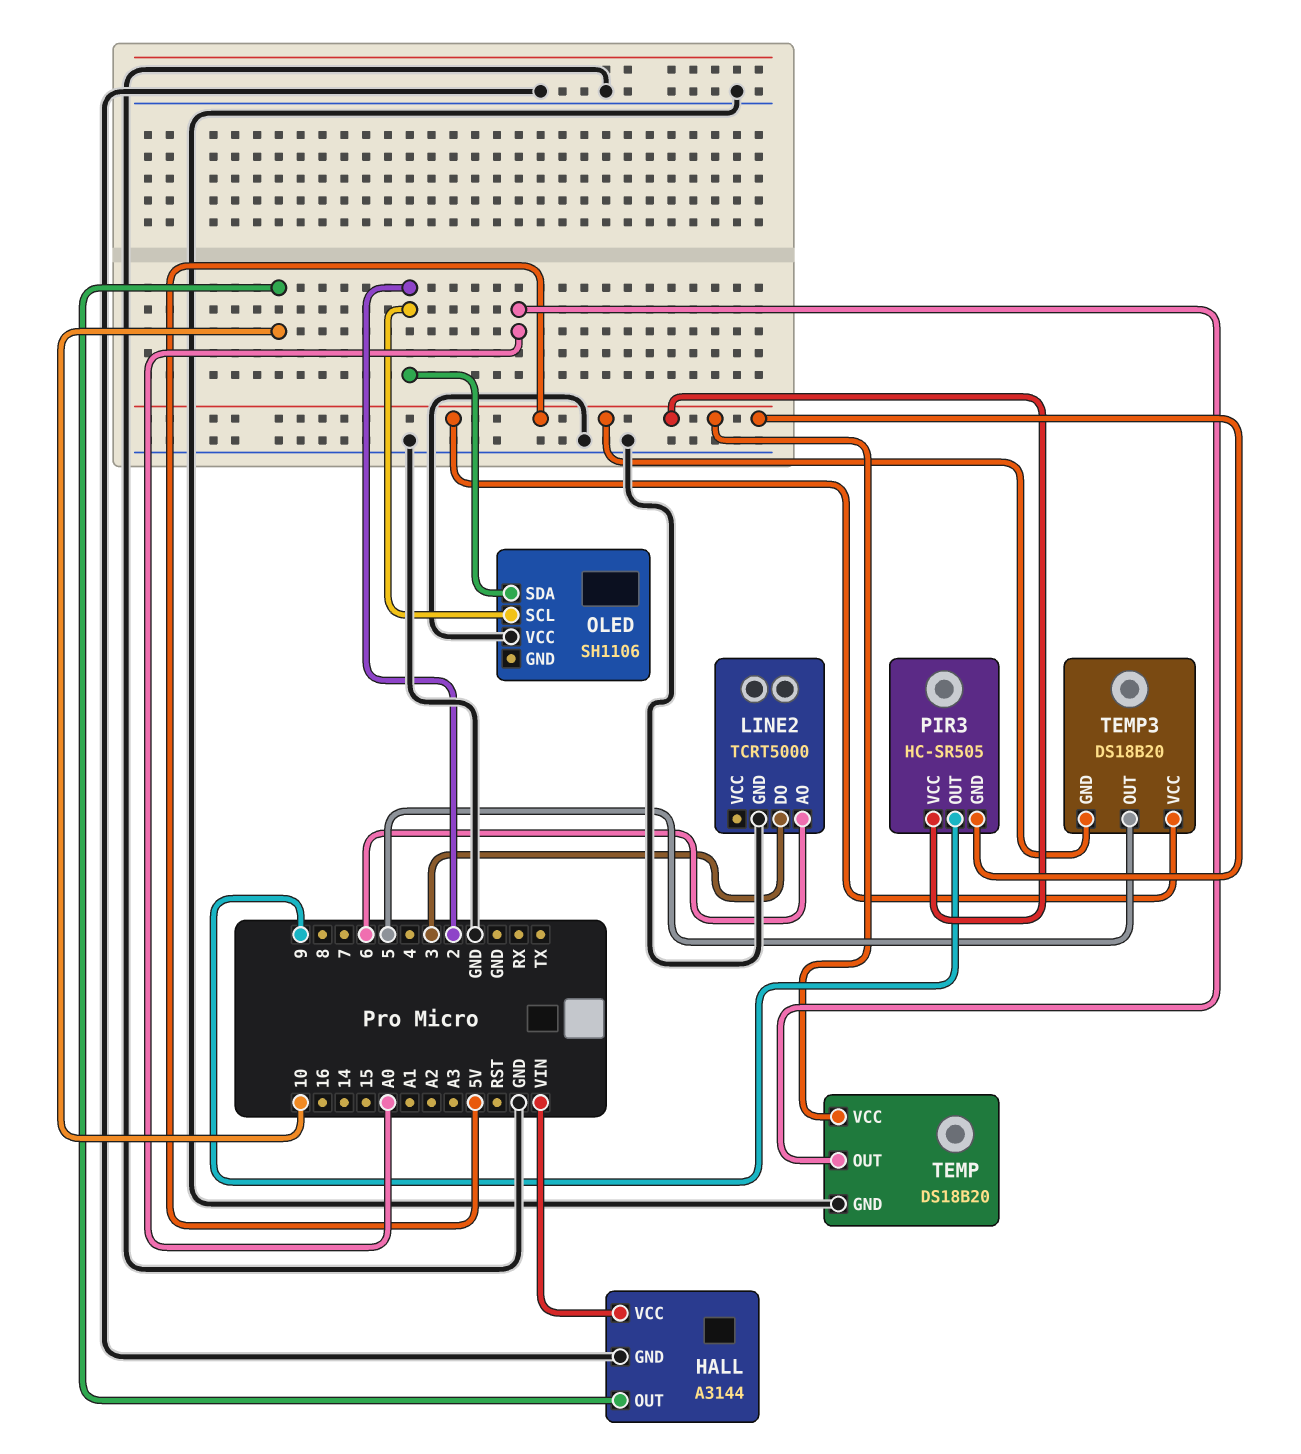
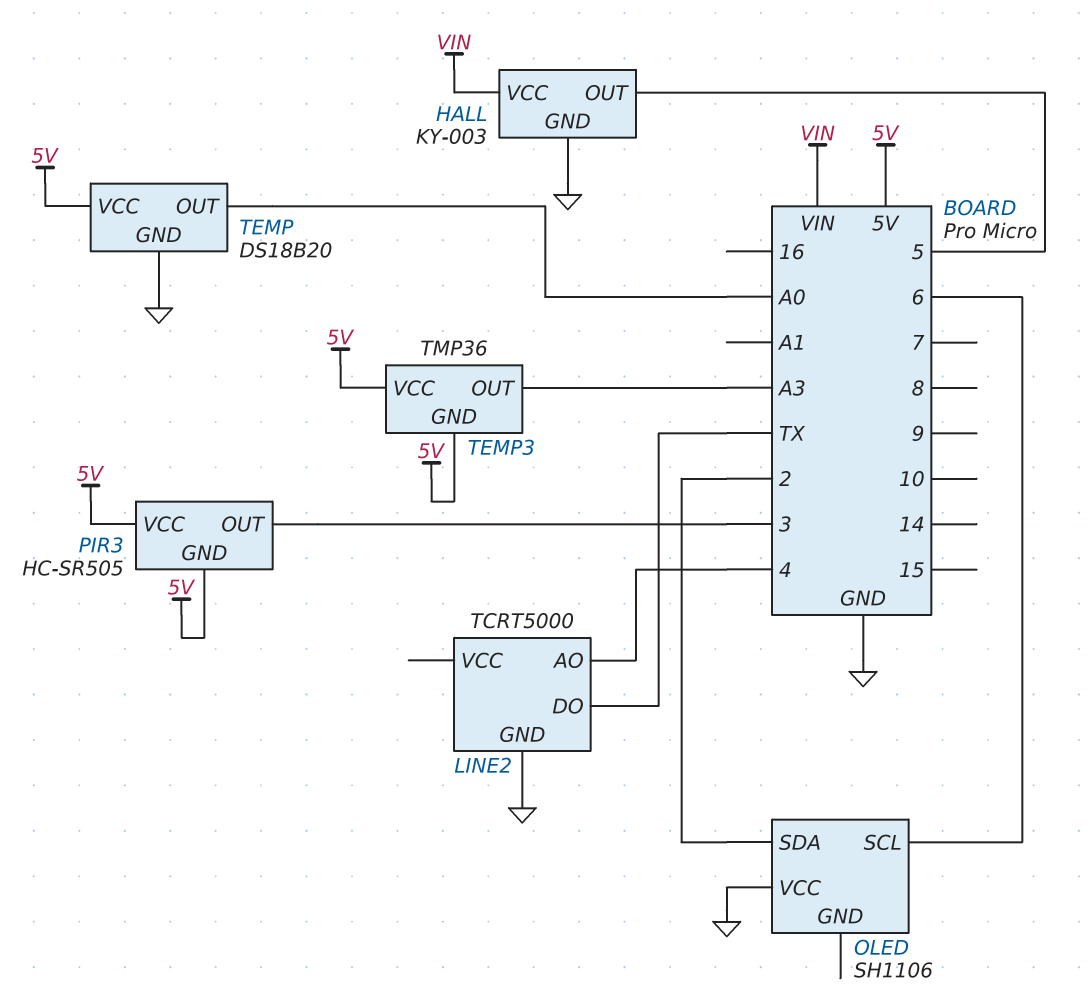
HALL: A3144 -> KY-003
HALL pin OUT: 10 -> 5
LINE2 pin AO: 6 -> 4
LINE2 pin DO: 3 -> TX
OLED pin SCL: 2 -> 6
PIR3 pin OUT: 9 -> 3
TEMP3: DS18B20 -> TMP36
TEMP3 pin OUT: 5 -> A3

